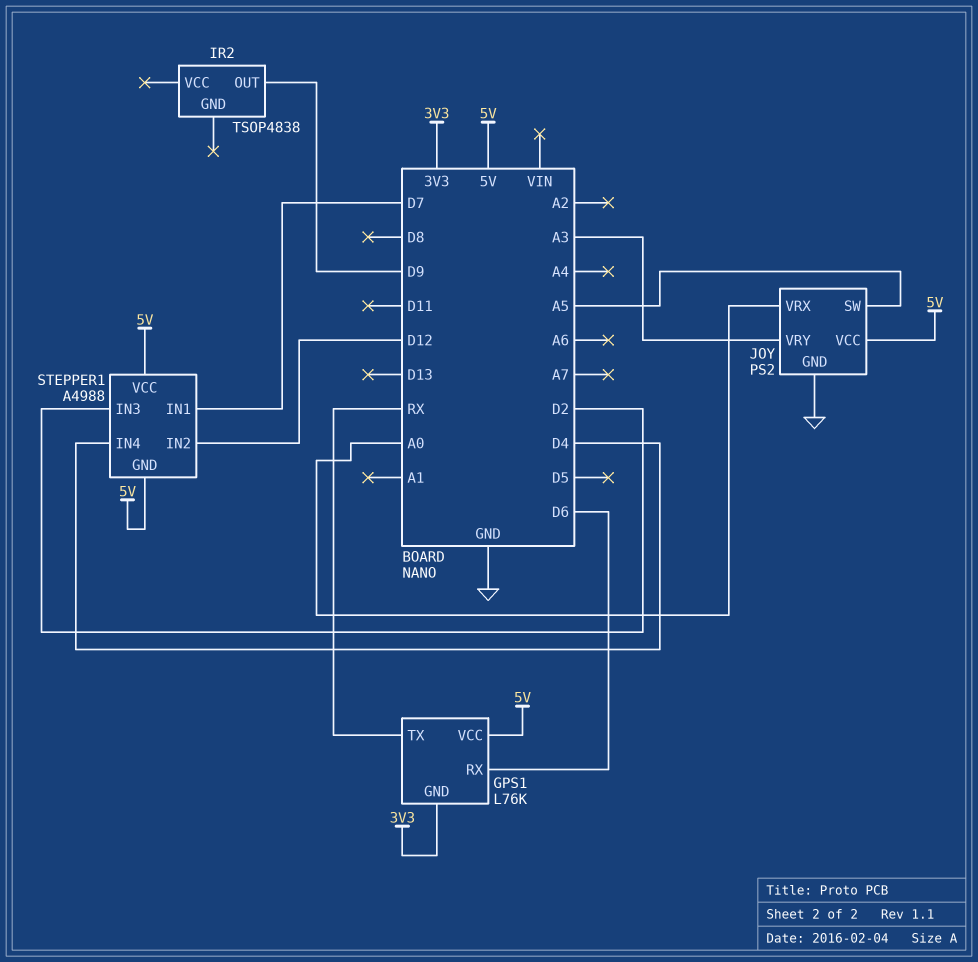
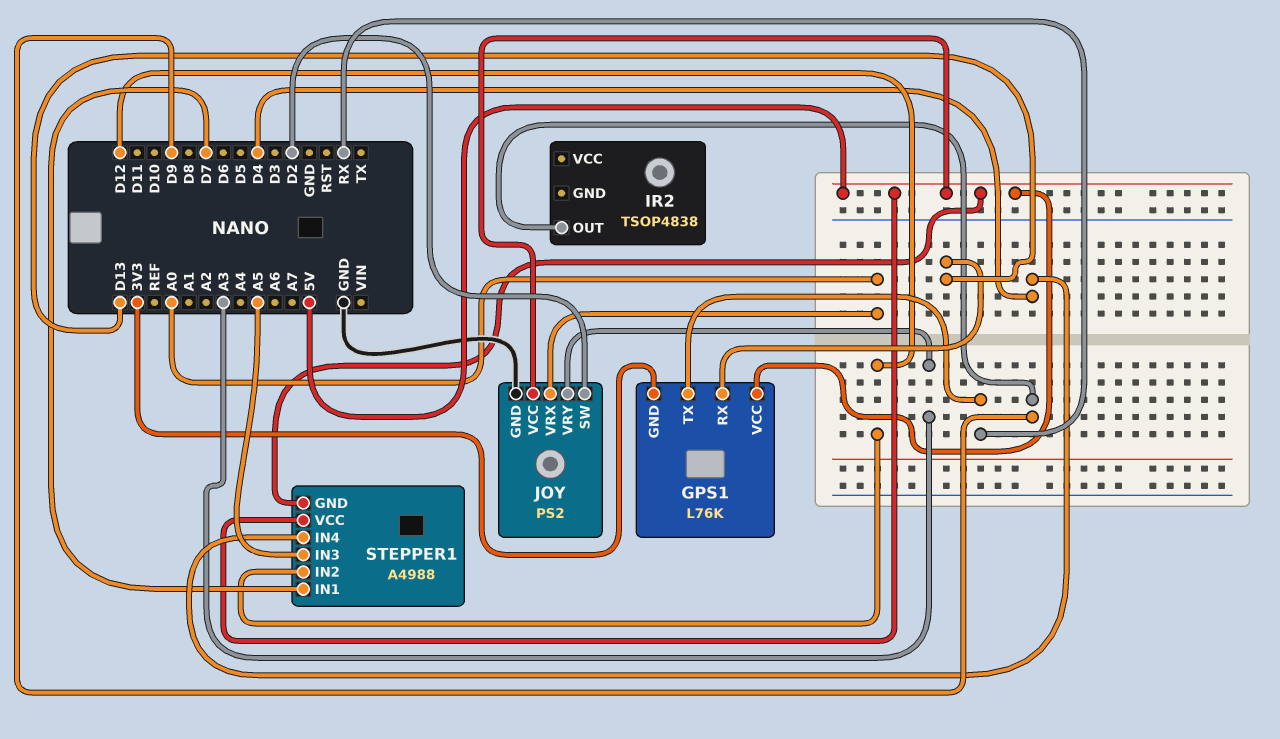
GPS1 pin RX: D6 -> D13
JOY pin SW: A5 -> D2
STEPPER1 pin IN3: D2 -> A5

